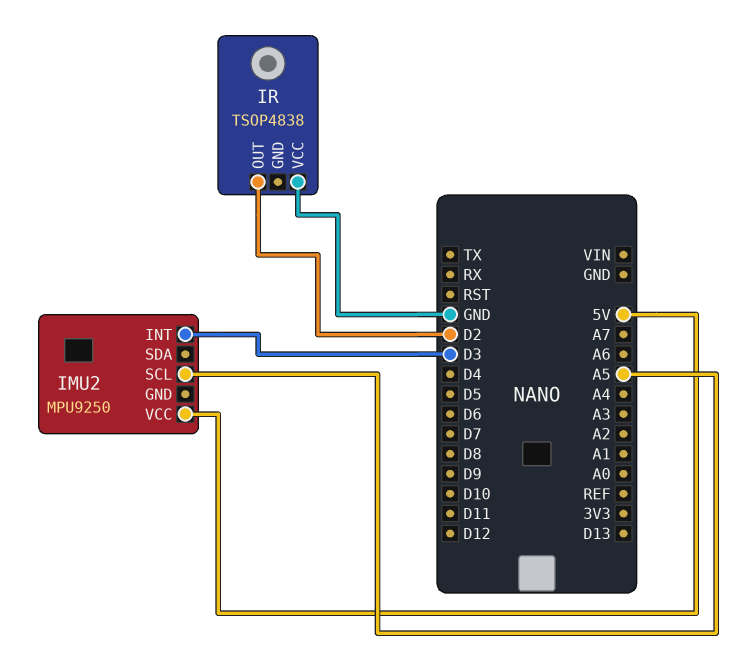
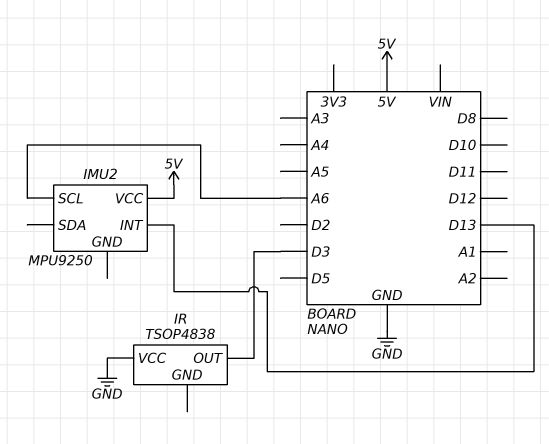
IMU2 pin INT: D3 -> D13
IMU2 pin SCL: A5 -> A6
IR pin OUT: D2 -> D3

